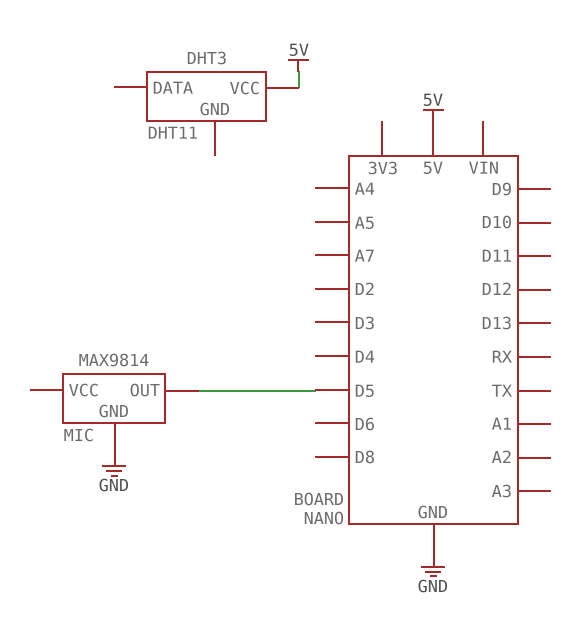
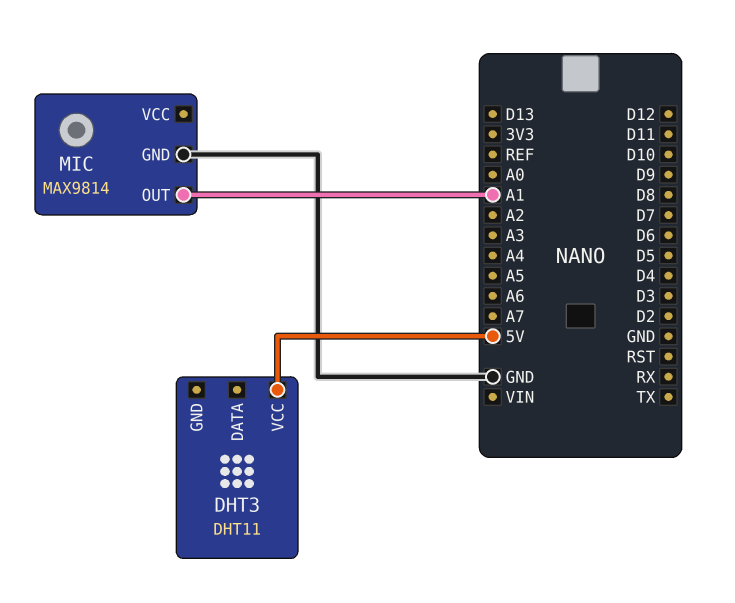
MIC pin OUT: D5 -> A1

